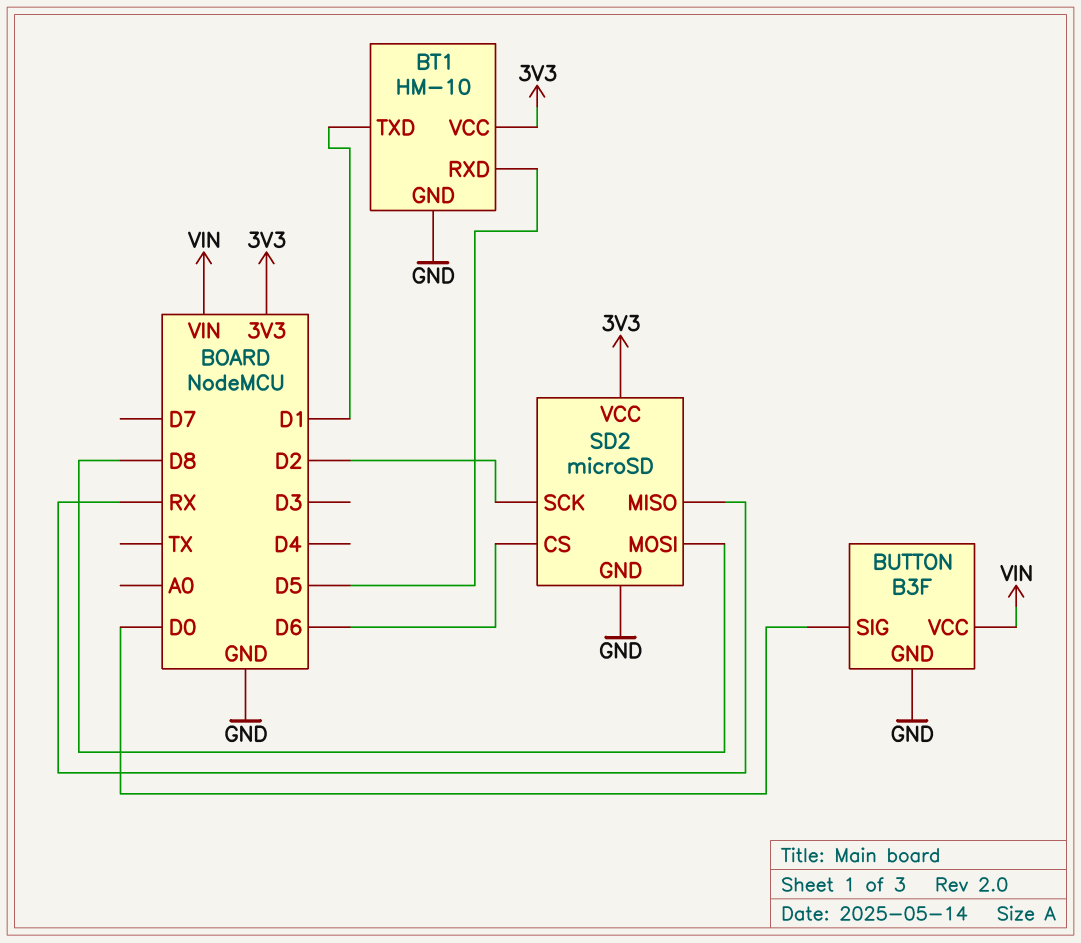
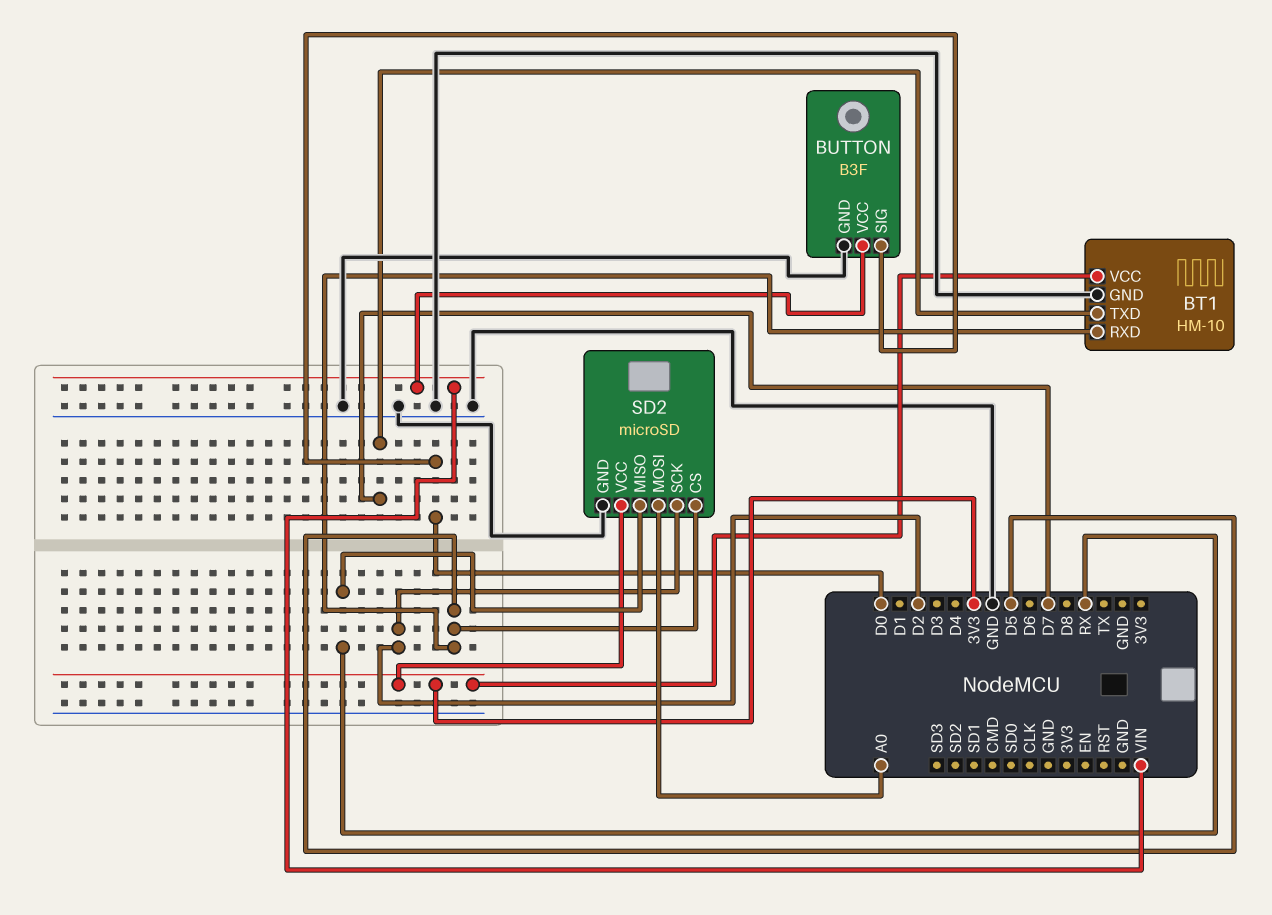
BT1 pin TXD: D1 -> D7
SD2 pin CS: D6 -> D5
SD2 pin MOSI: D8 -> A0

